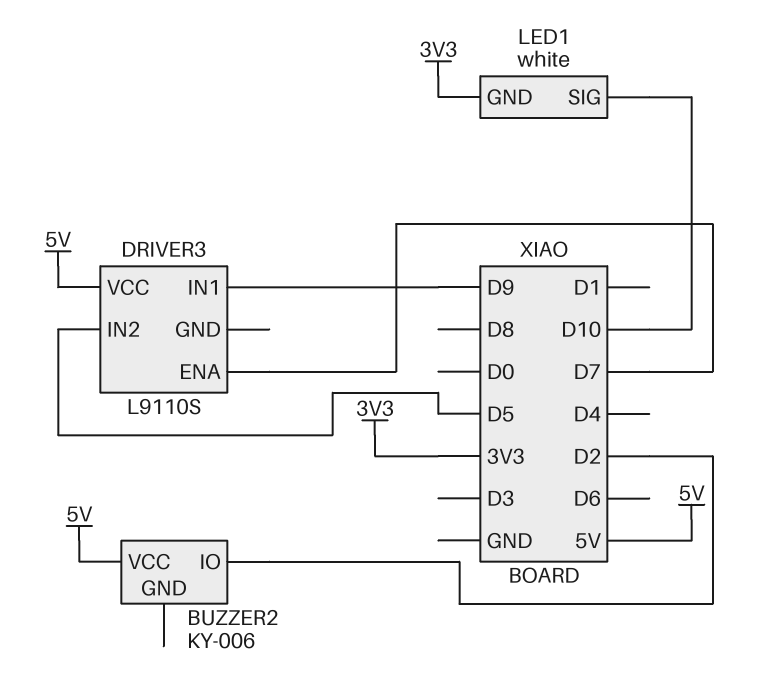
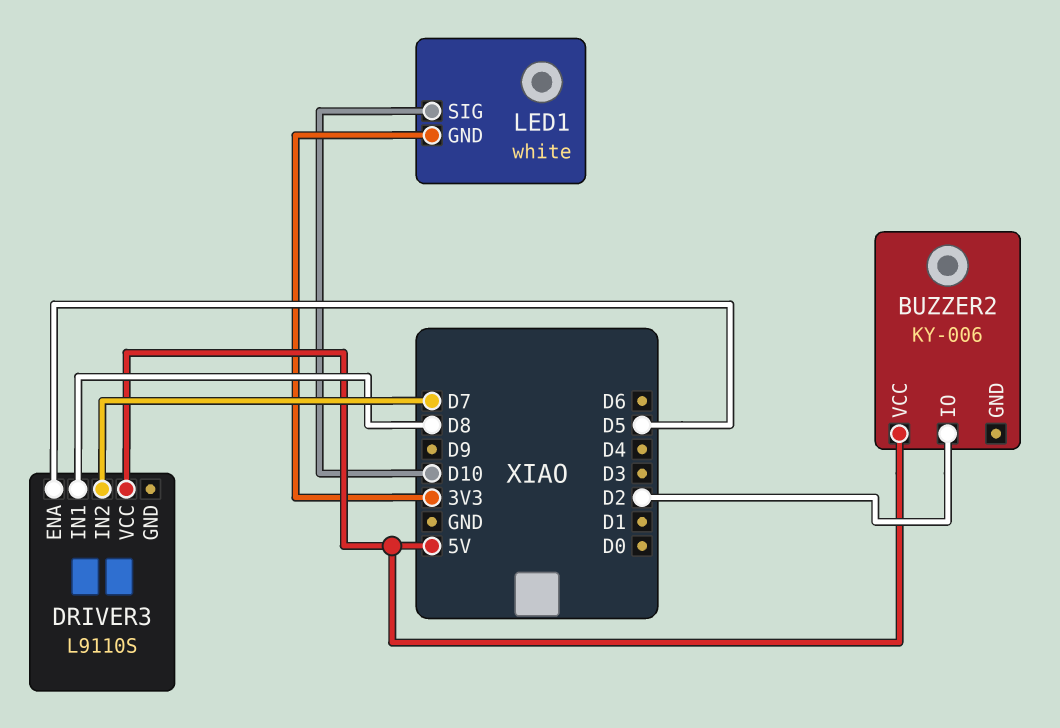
DRIVER3 pin ENA: D7 -> D5
DRIVER3 pin IN1: D9 -> D8
DRIVER3 pin IN2: D5 -> D7

